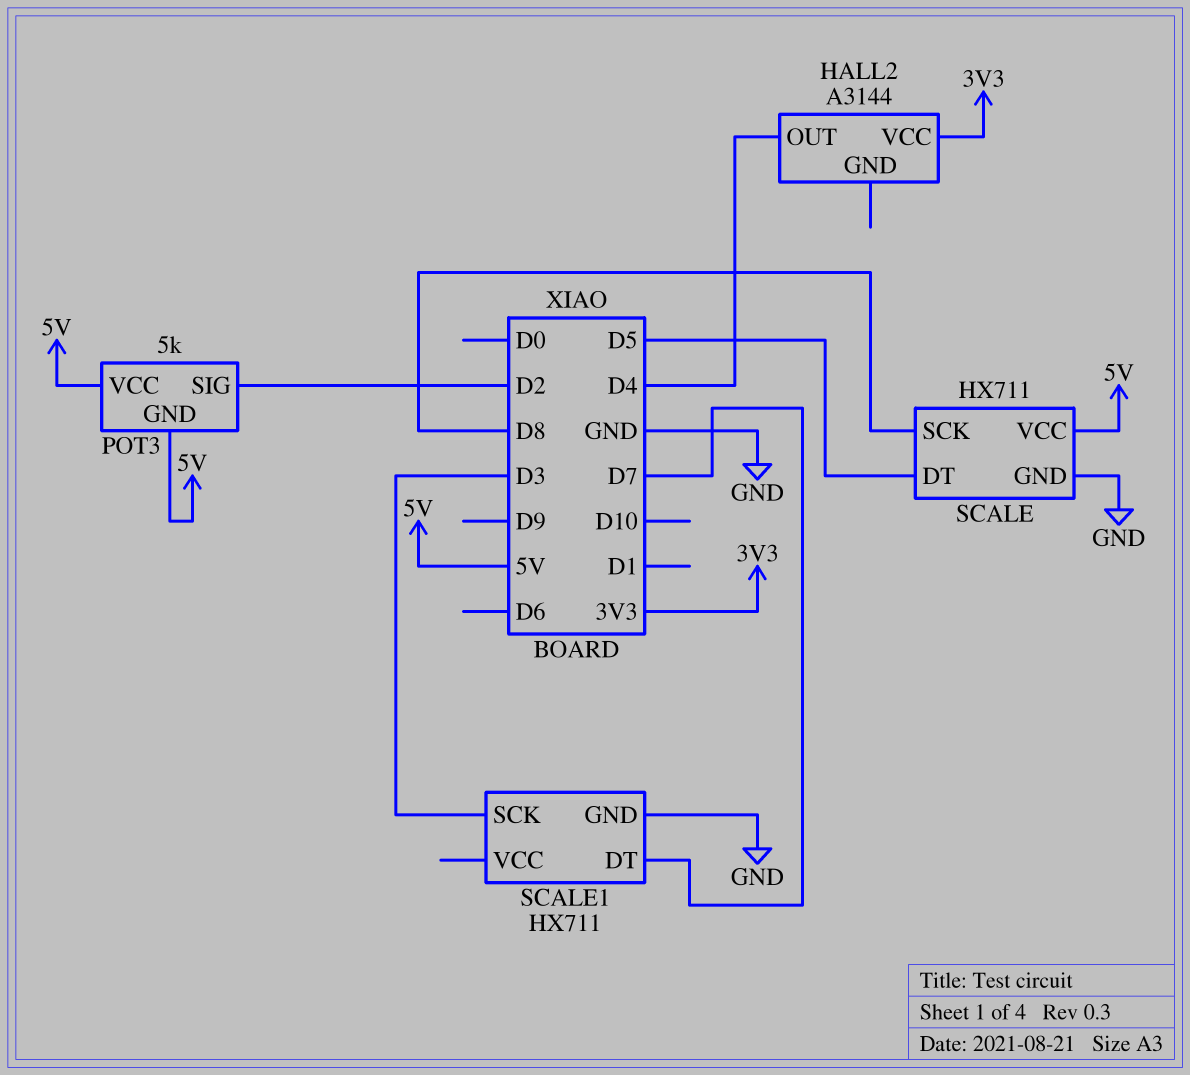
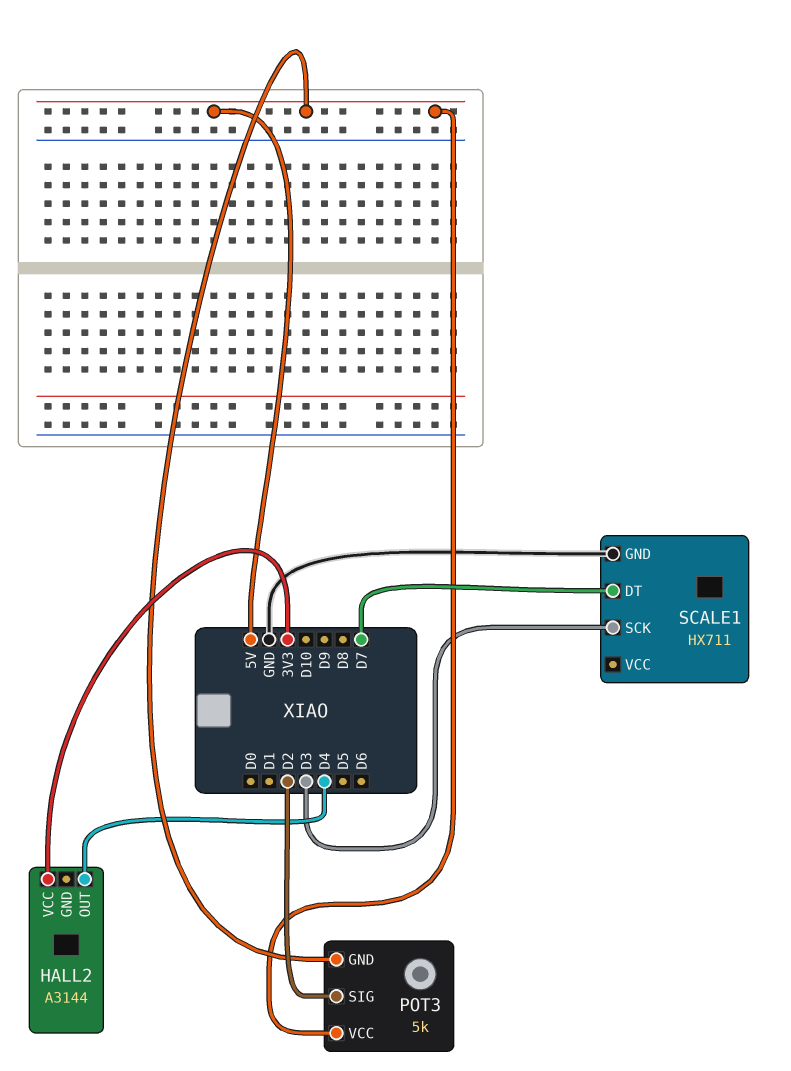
SCALE: HX711 -> none
SCALE pin DT: D5 -> none
SCALE pin GND: GND -> none
SCALE pin SCK: D8 -> none
SCALE pin VCC: 5V -> none

